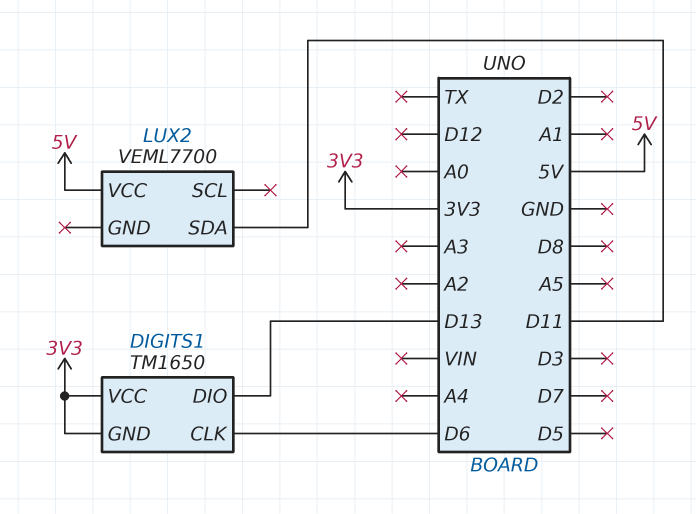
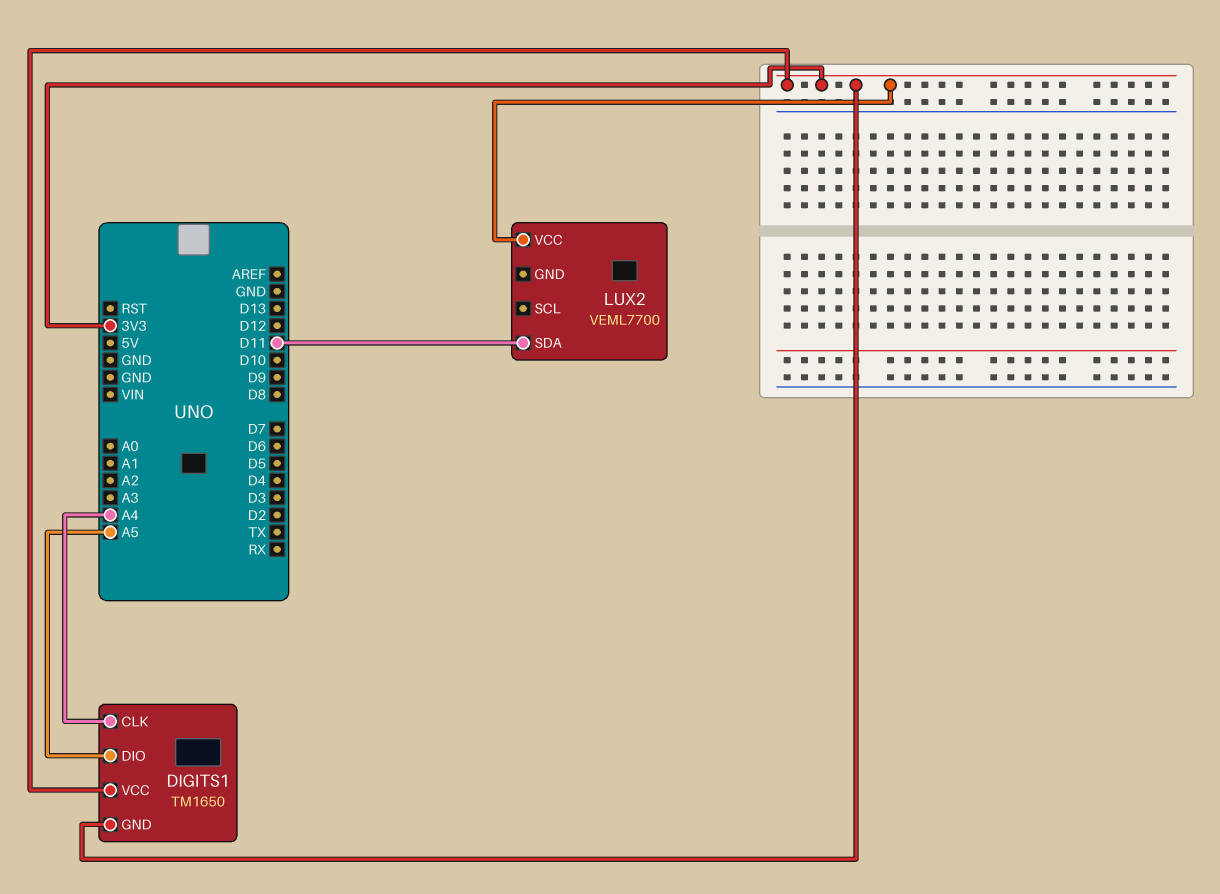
DIGITS1 pin CLK: D6 -> A4
DIGITS1 pin DIO: D13 -> A5
LUX2 pin VCC: 5V -> 3V3

